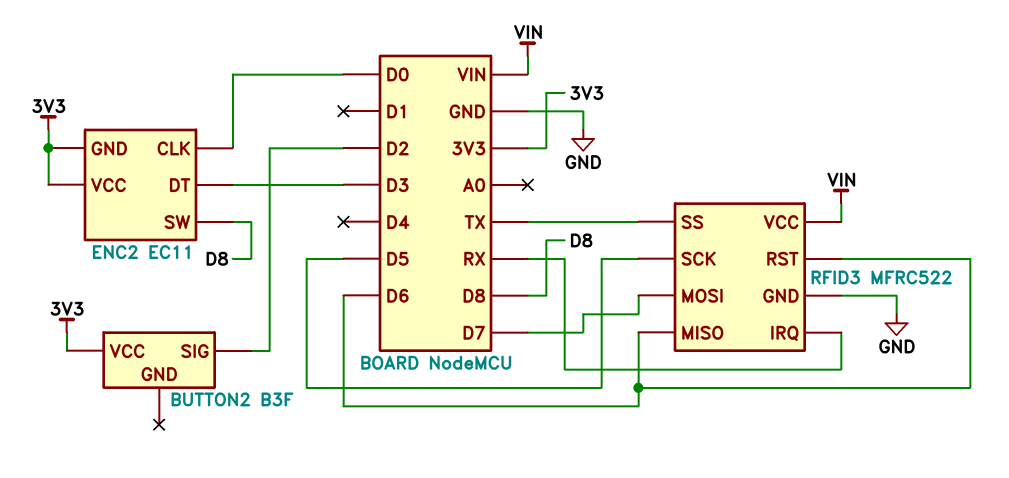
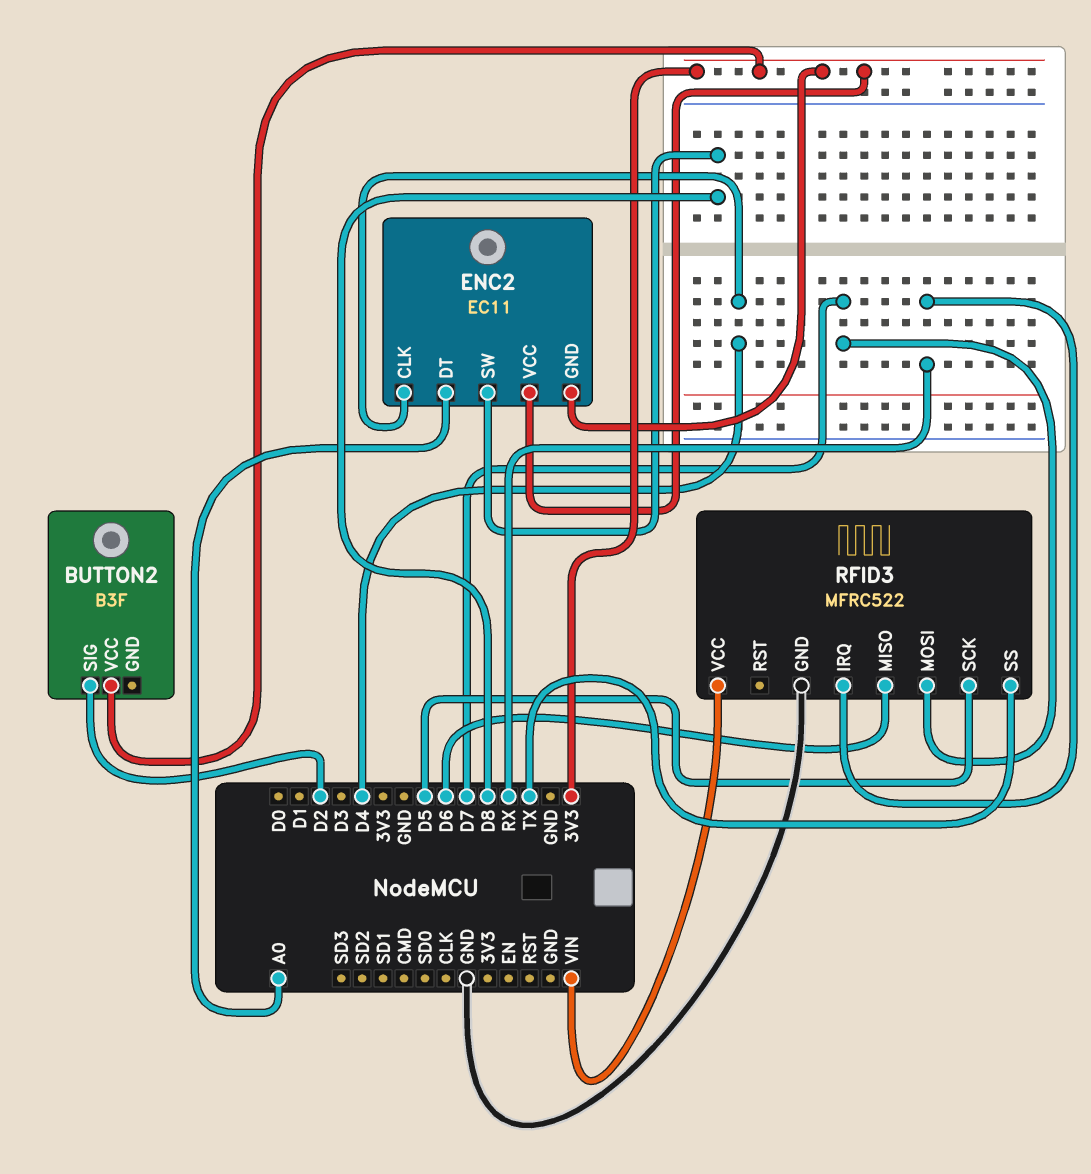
ENC2 pin CLK: D0 -> D4
ENC2 pin DT: D3 -> A0
RFID3 pin RST: D6 -> none

